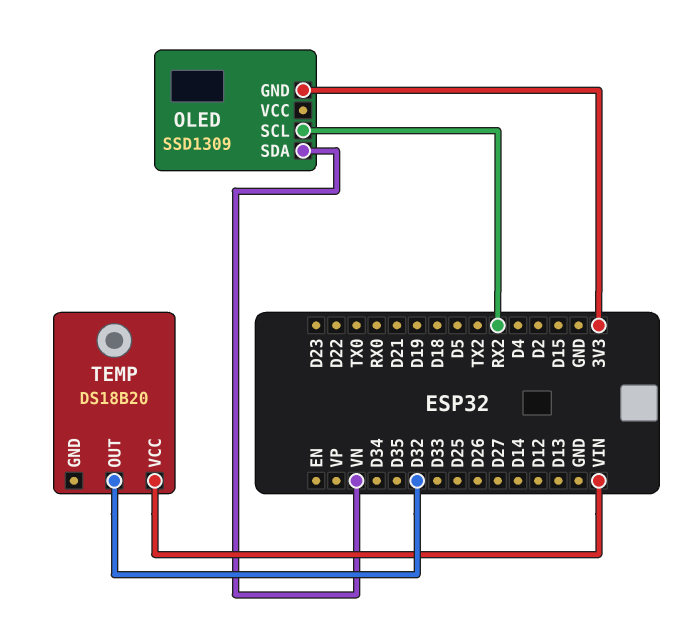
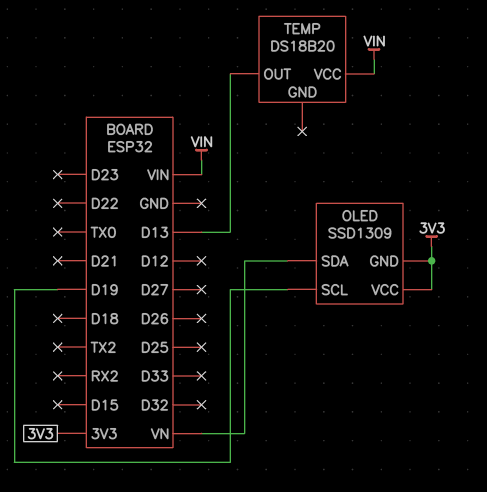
OLED pin SCL: RX2 -> D19
OLED pin VCC: none -> 3V3
TEMP pin OUT: D32 -> D13

